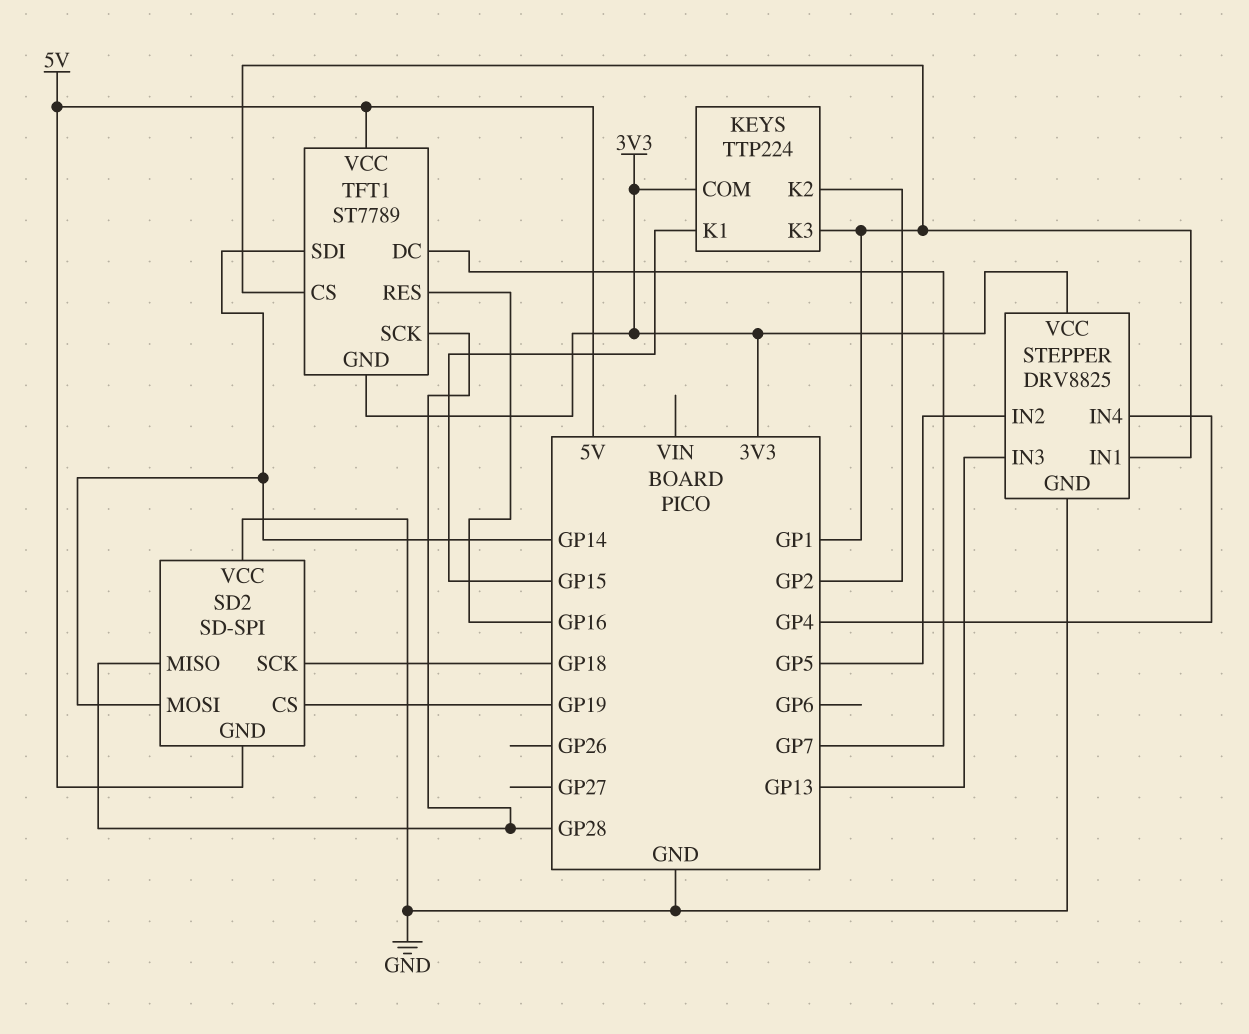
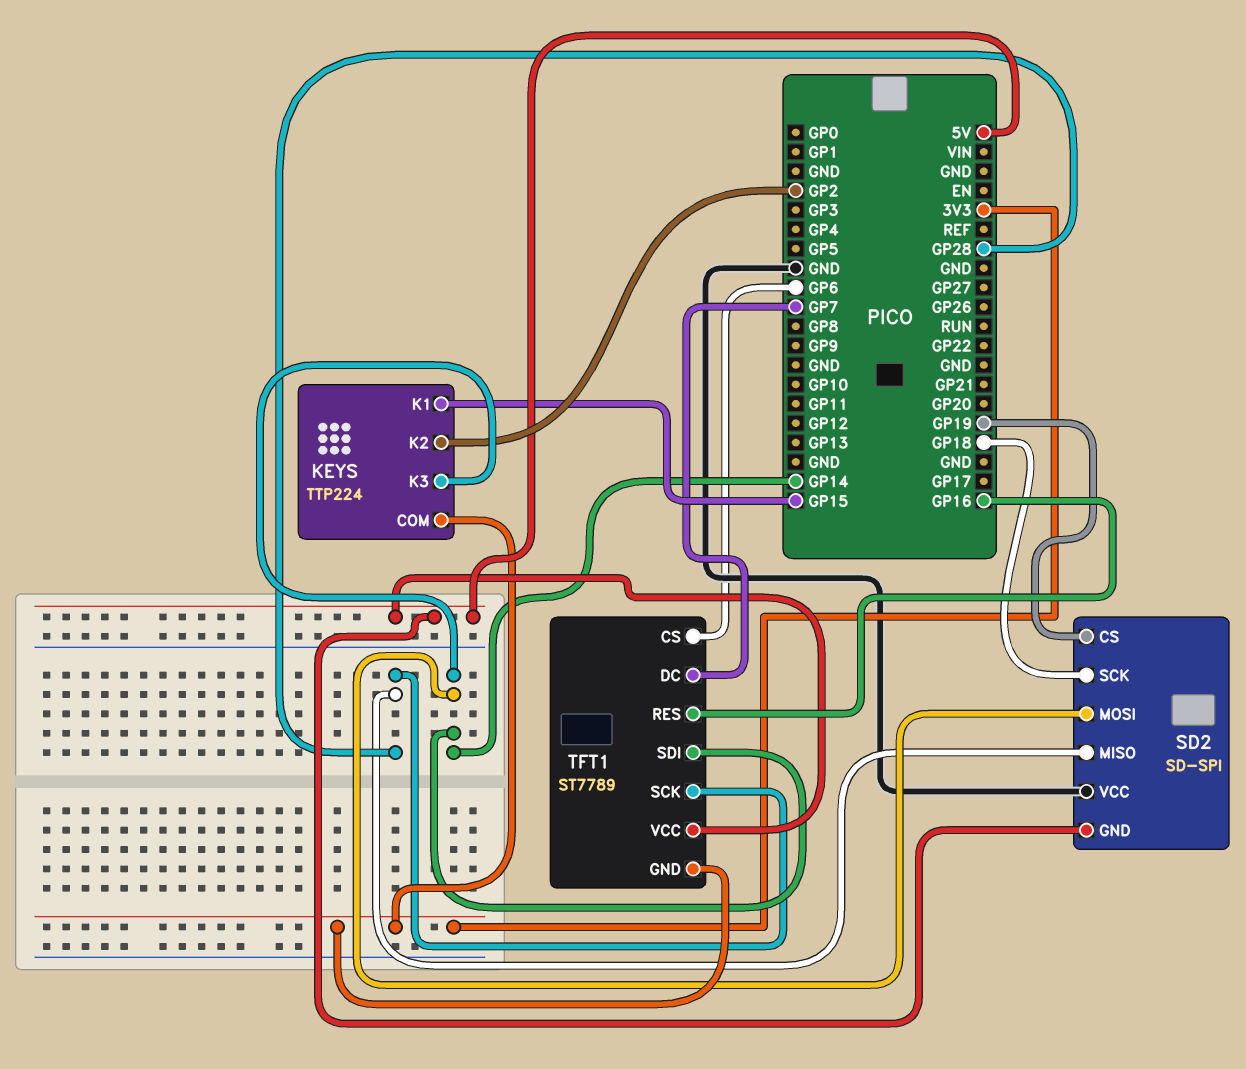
KEYS pin K3: GP1 -> GP14
STEPPER: DRV8825 -> none
STEPPER pin GND: GND -> none
STEPPER pin IN1: GP1 -> none
STEPPER pin IN2: GP5 -> none
STEPPER pin IN3: GP13 -> none
STEPPER pin IN4: GP4 -> none
STEPPER pin VCC: 3V3 -> none
TFT1 pin CS: GP1 -> GP6

